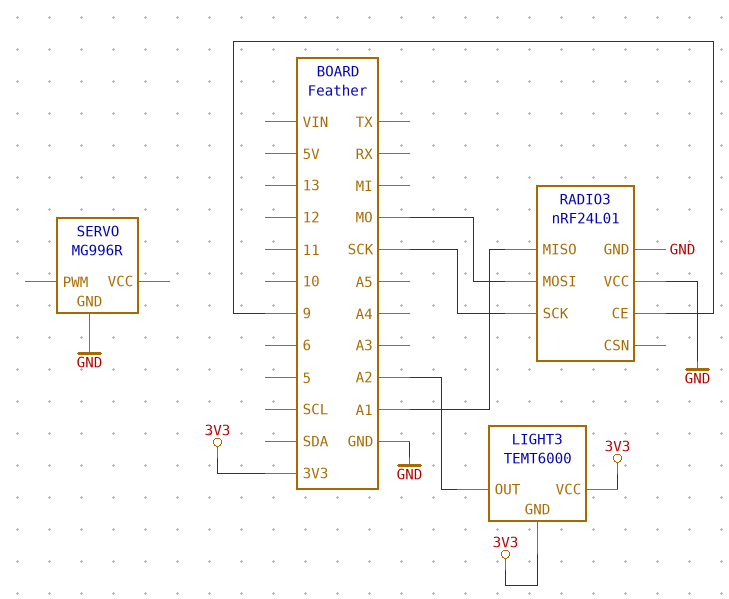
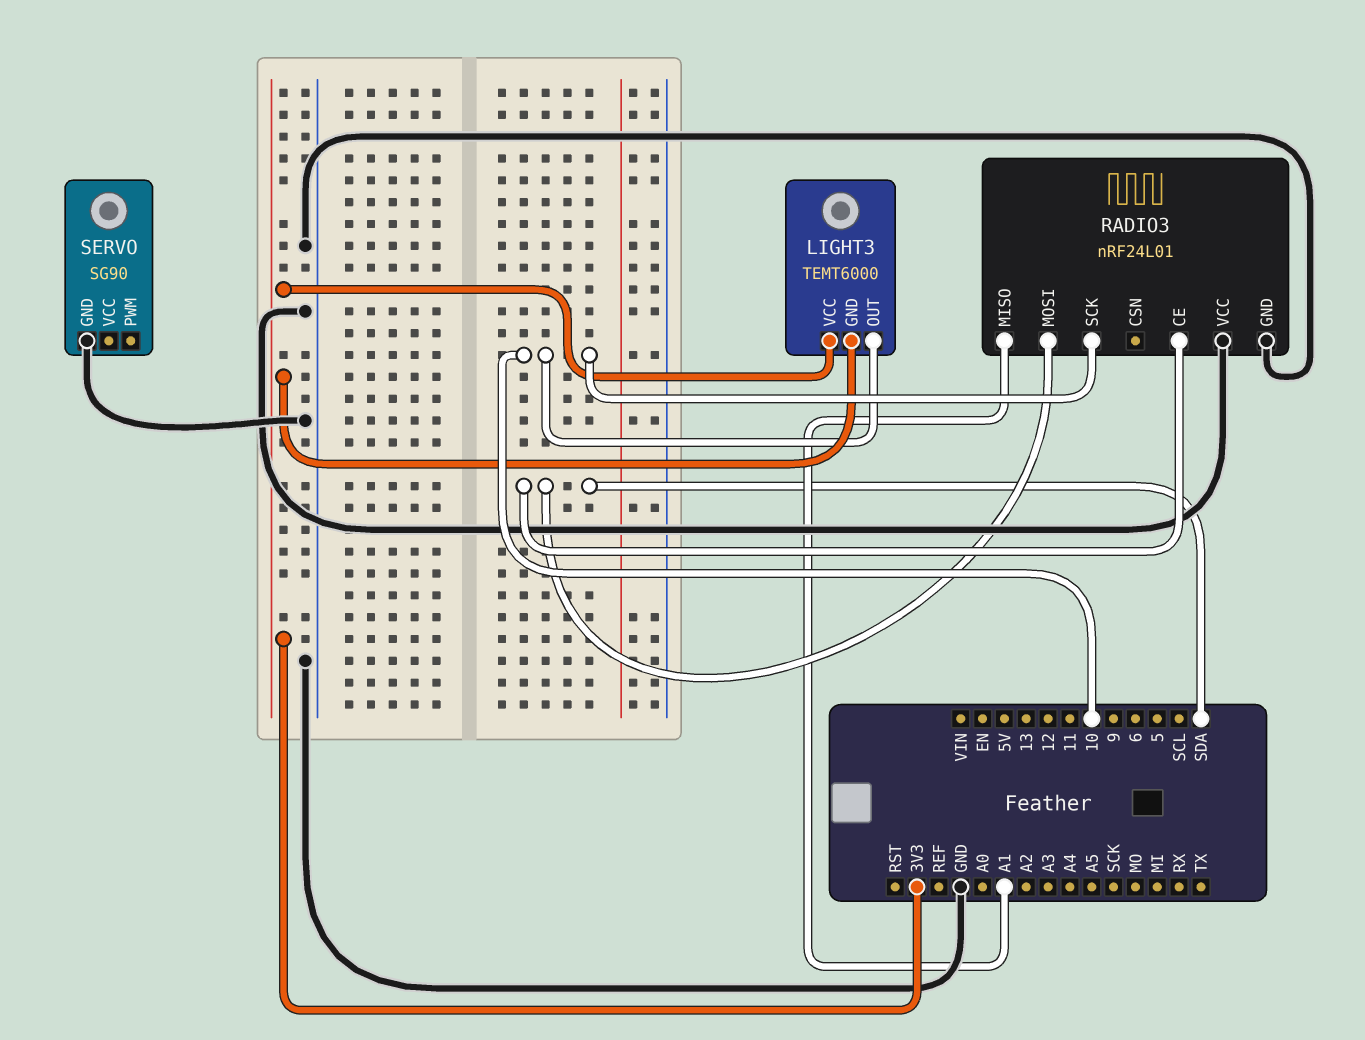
LIGHT3 pin OUT: A2 -> 10
RADIO3 pin CE: 9 -> SDA
RADIO3 pin MOSI: MO -> SDA
RADIO3 pin SCK: SCK -> 10
SERVO: MG996R -> SG90

